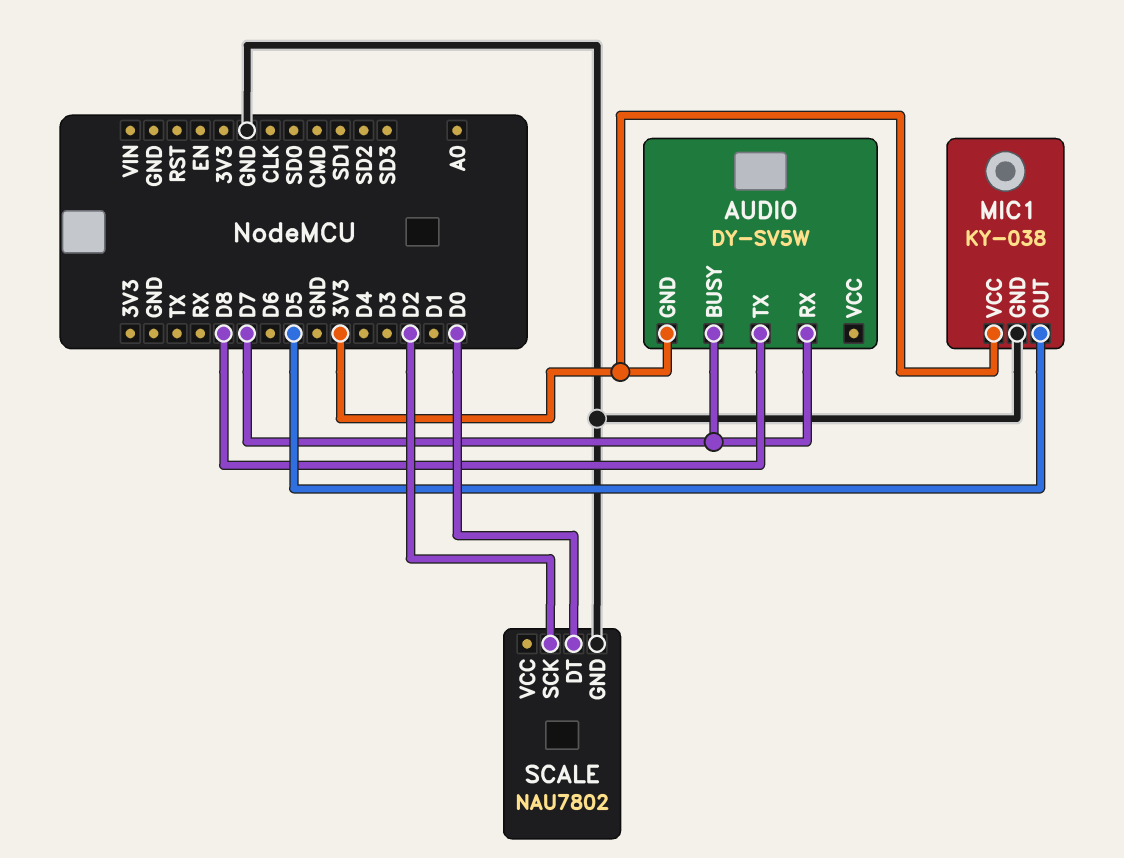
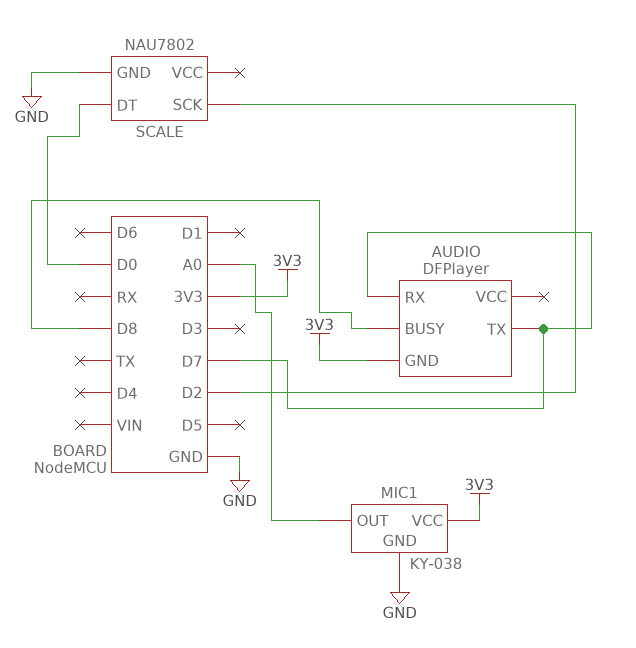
AUDIO: DY-SV5W -> DFPlayer
AUDIO pin BUSY: D7 -> D8
AUDIO pin TX: D8 -> D7
MIC1 pin OUT: D5 -> A0

